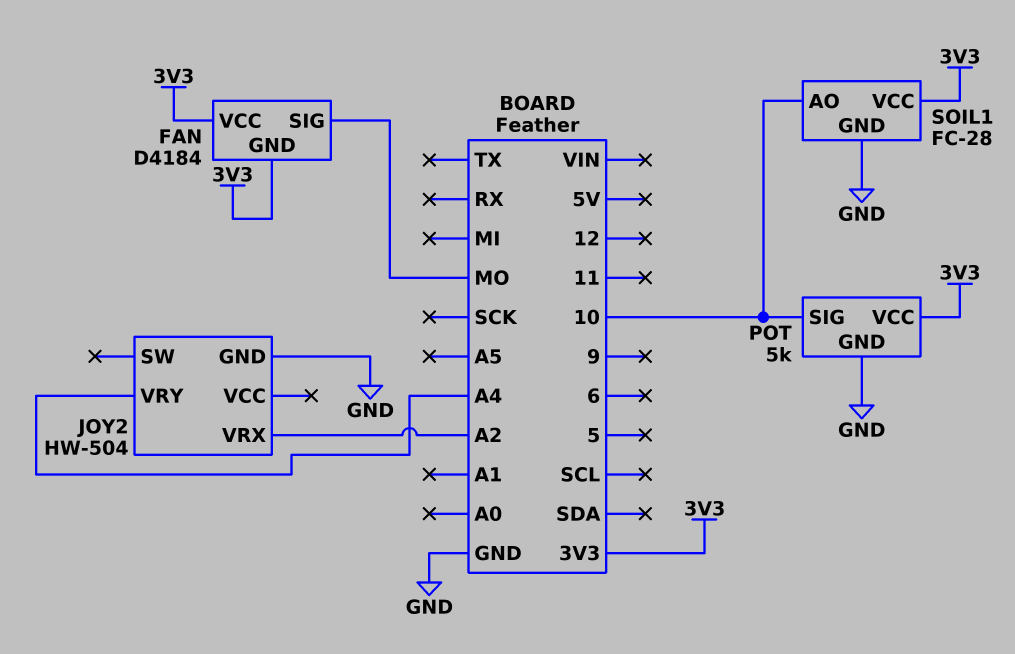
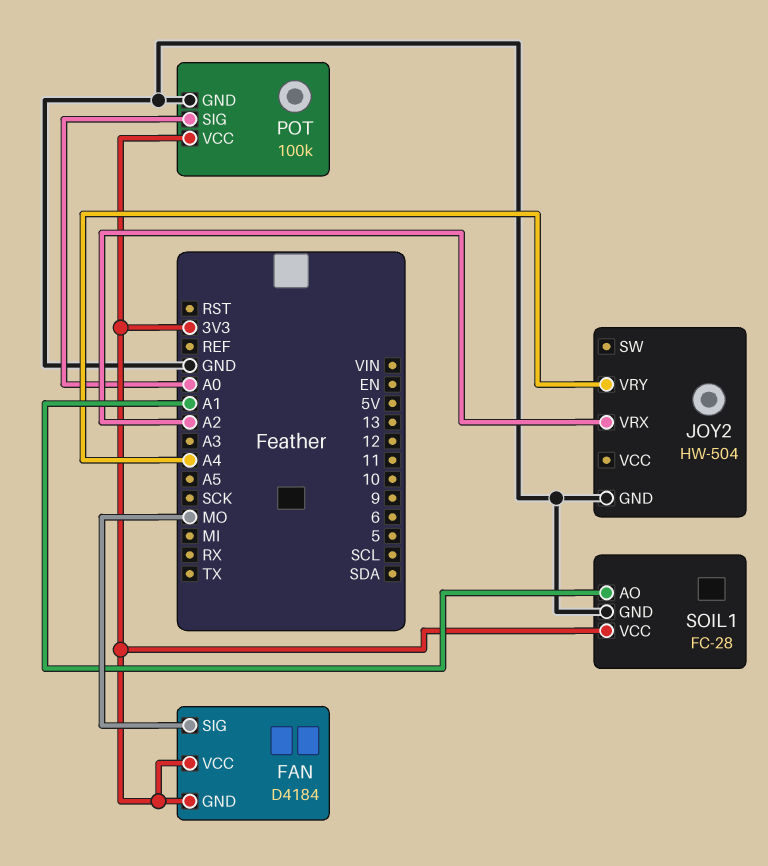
POT: 5k -> 100k
POT pin SIG: 10 -> A0
SOIL1 pin AO: 10 -> A1

